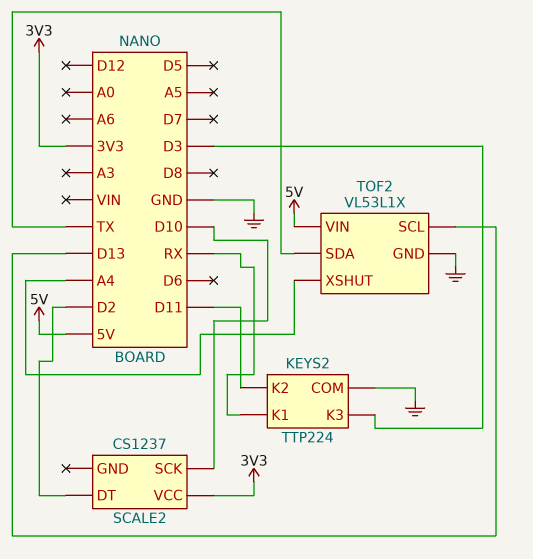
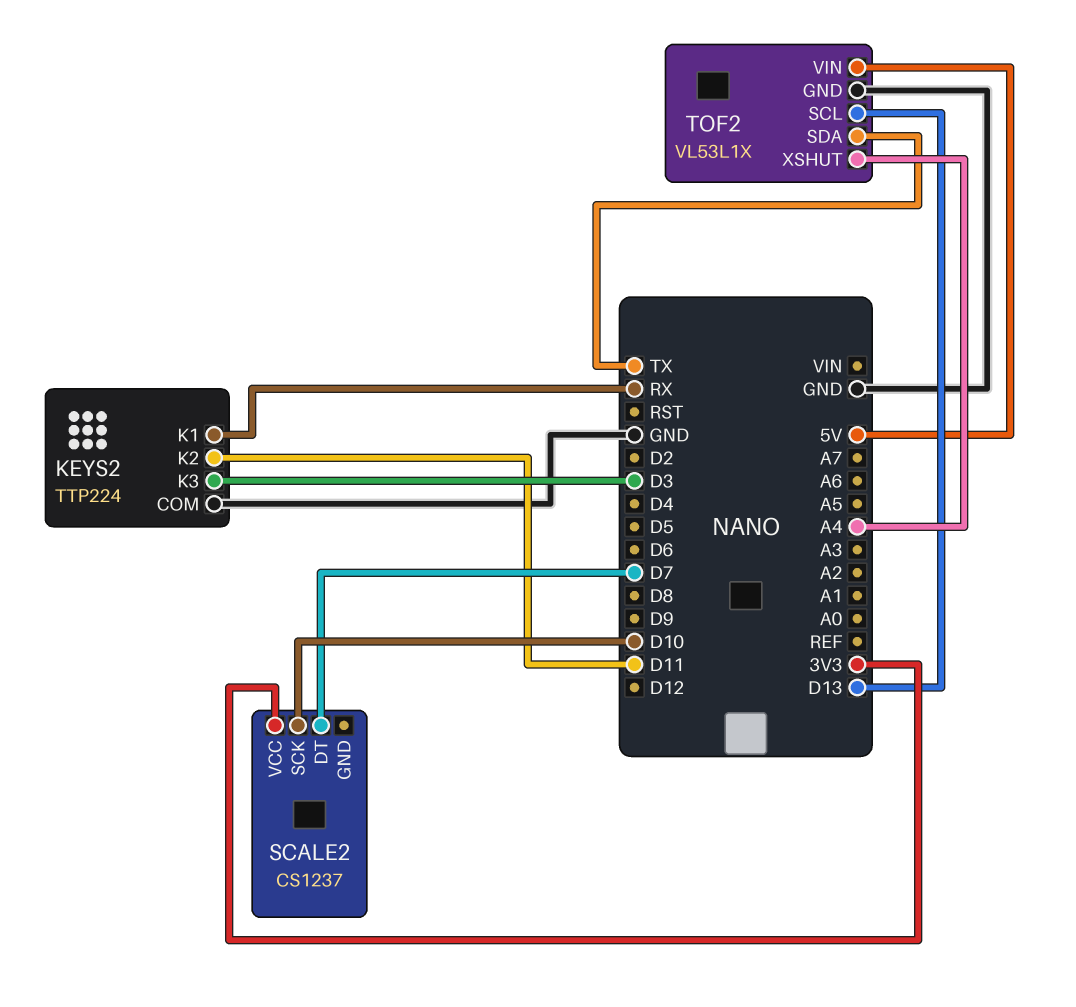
SCALE2 pin DT: D2 -> D7

